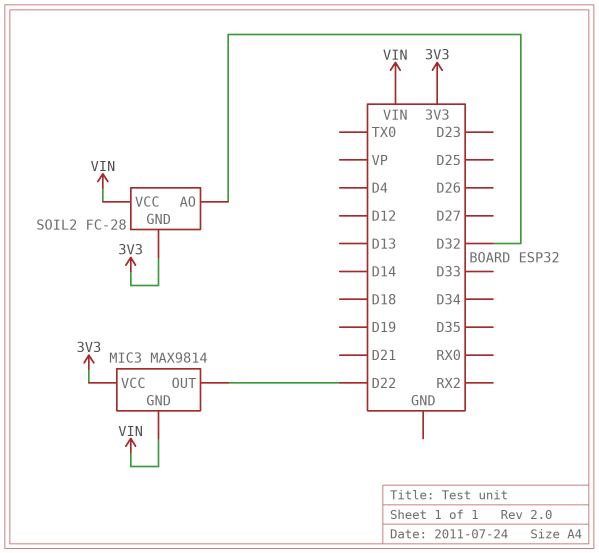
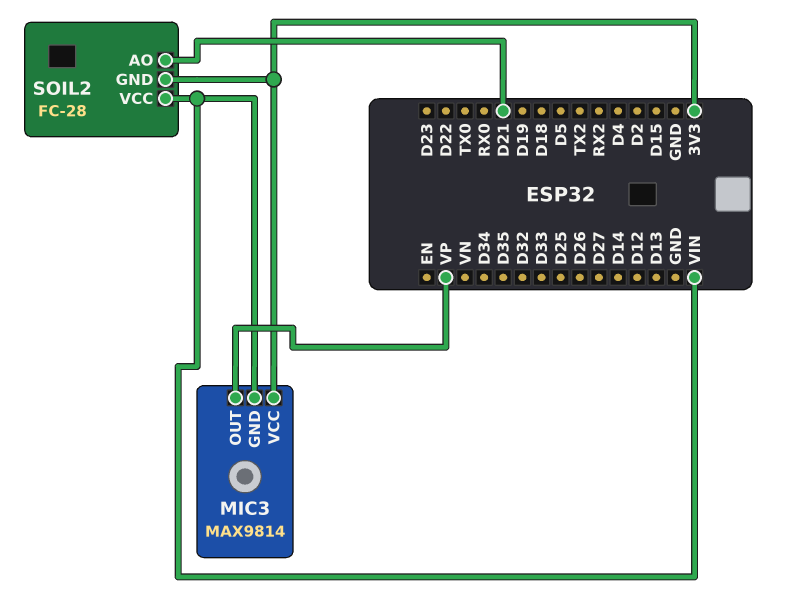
MIC3 pin OUT: D22 -> VP
SOIL2 pin AO: D32 -> D21

